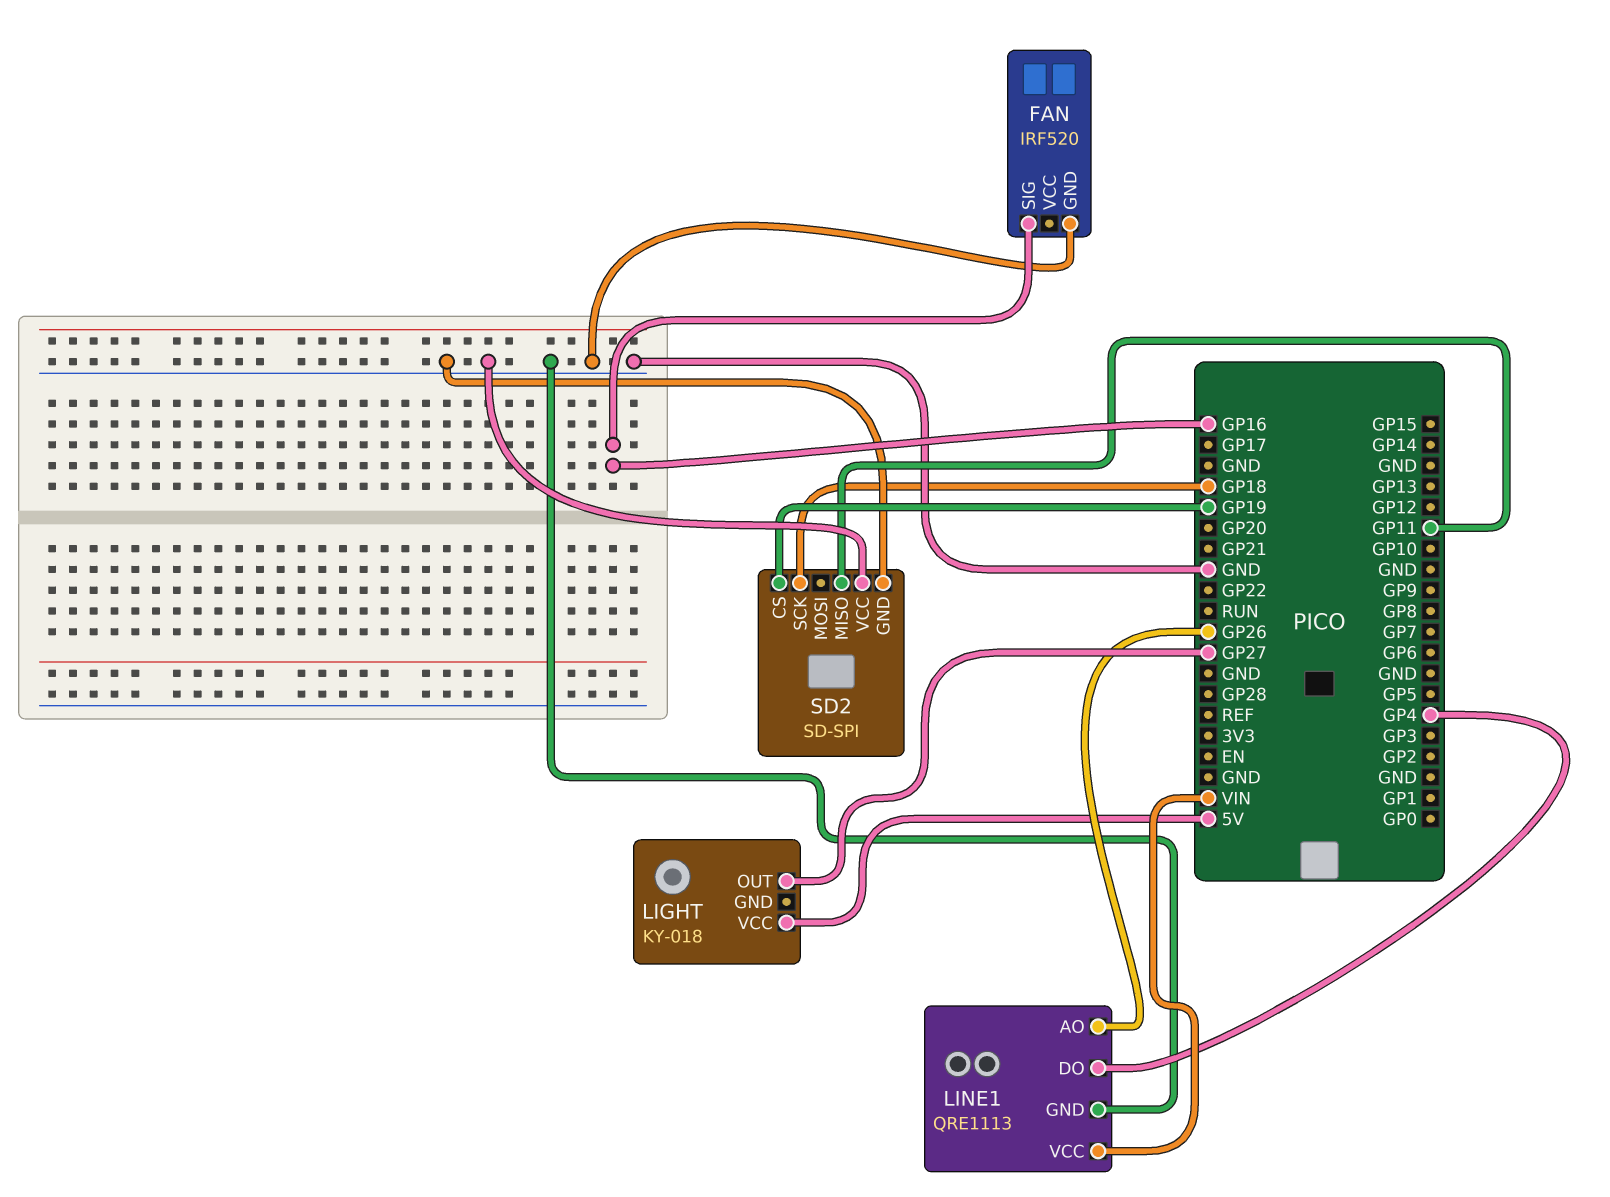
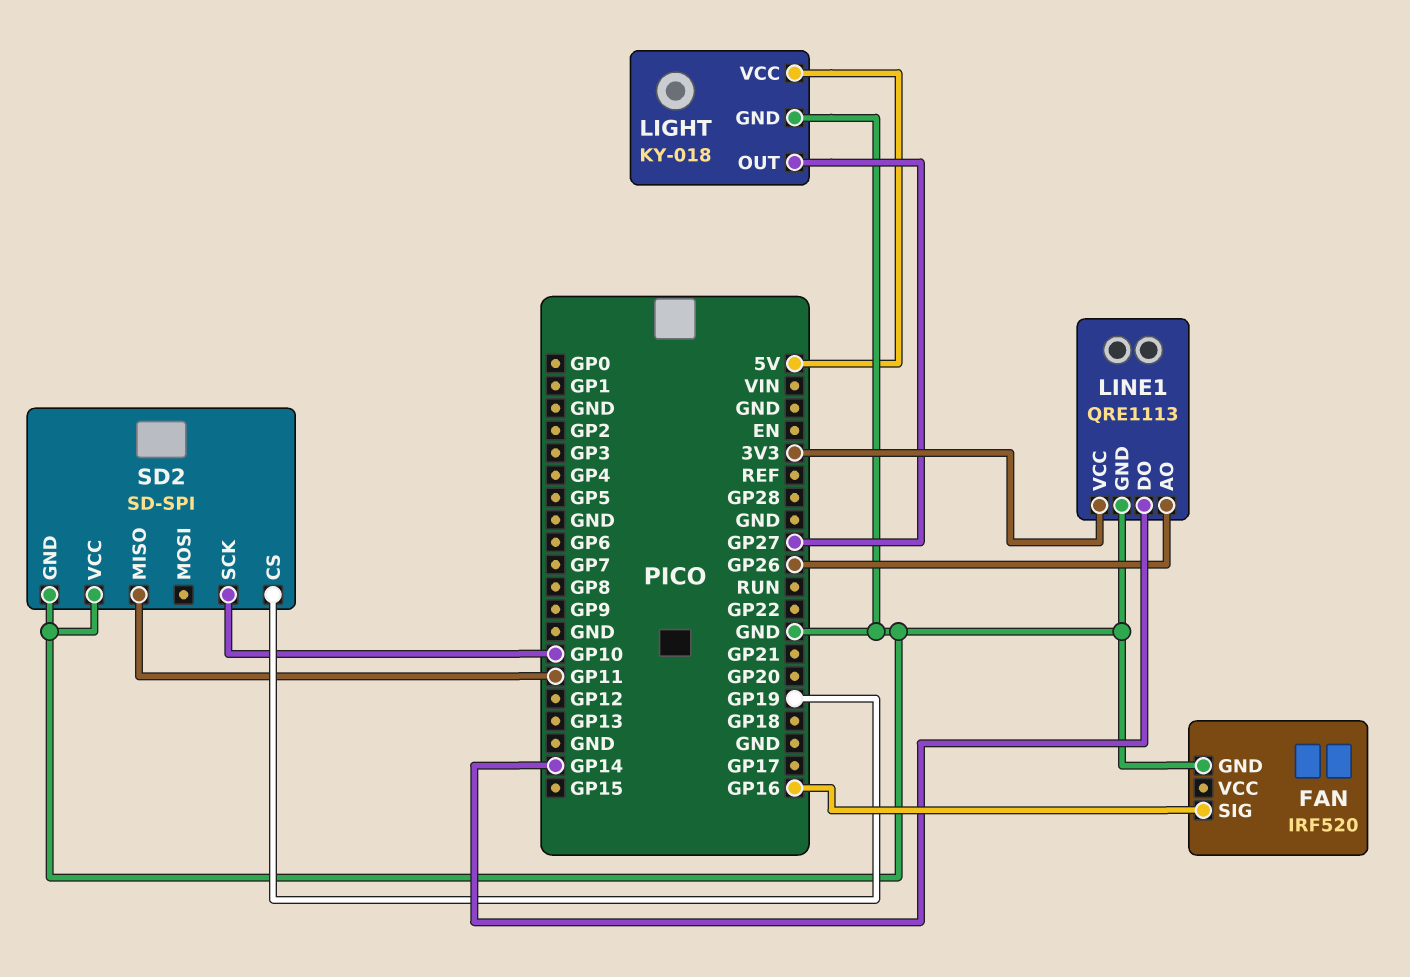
LIGHT pin GND: none -> GND
LINE1 pin DO: GP4 -> GP14
LINE1 pin VCC: VIN -> 3V3
SD2 pin SCK: GP18 -> GP10

